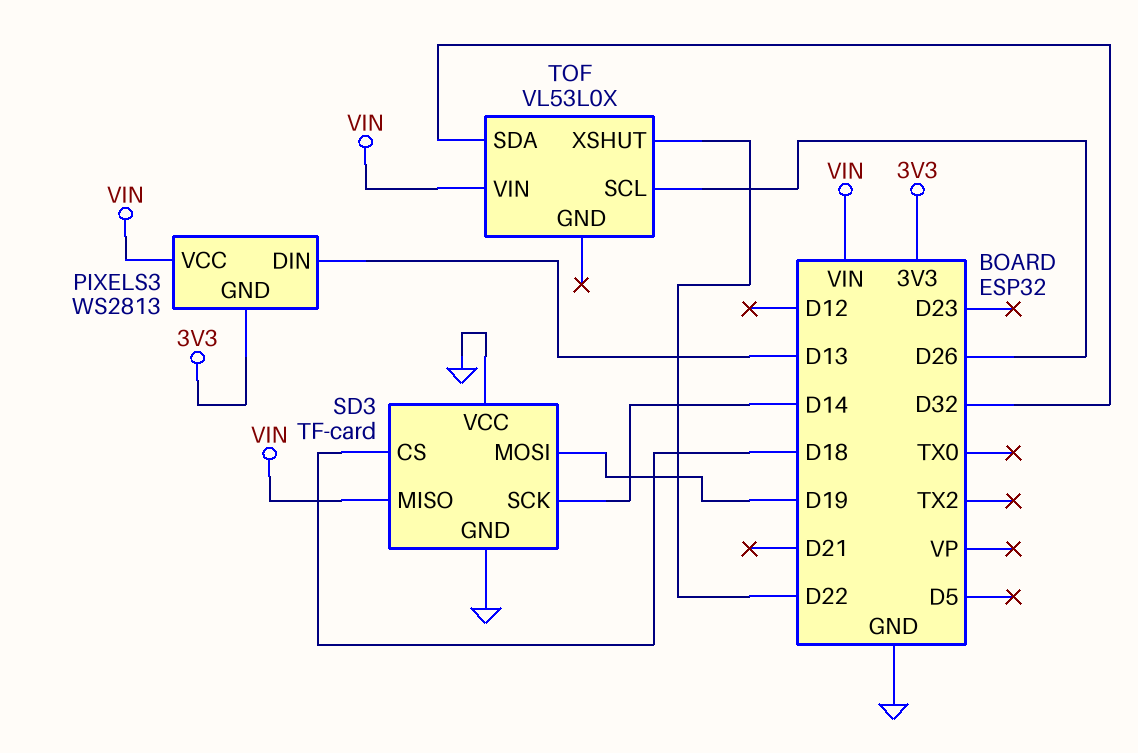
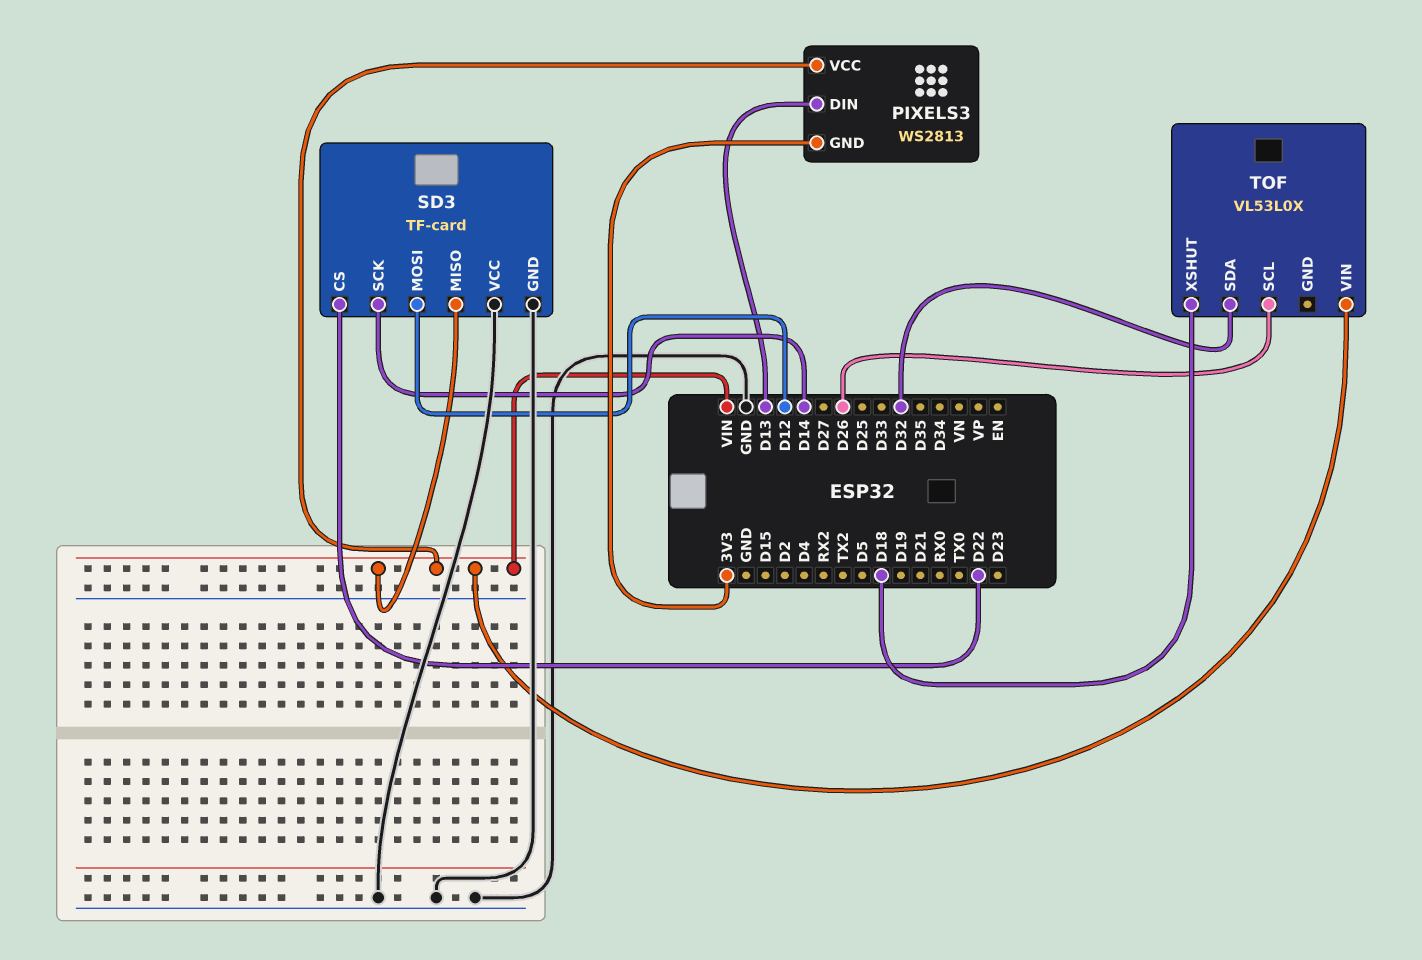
SD3 pin CS: D18 -> D22
SD3 pin MOSI: D19 -> D12
TOF pin XSHUT: D22 -> D18

